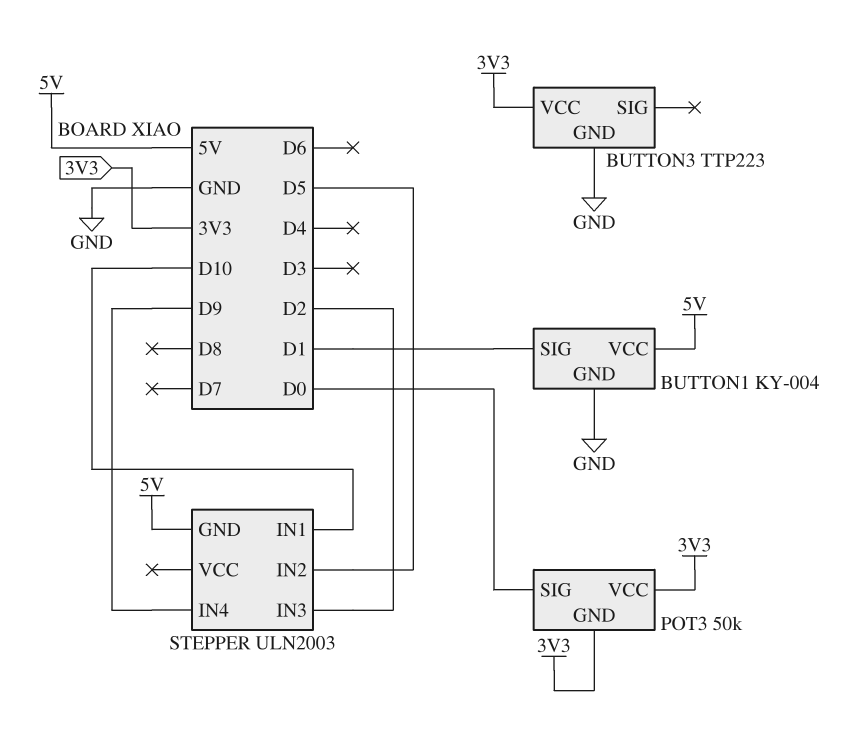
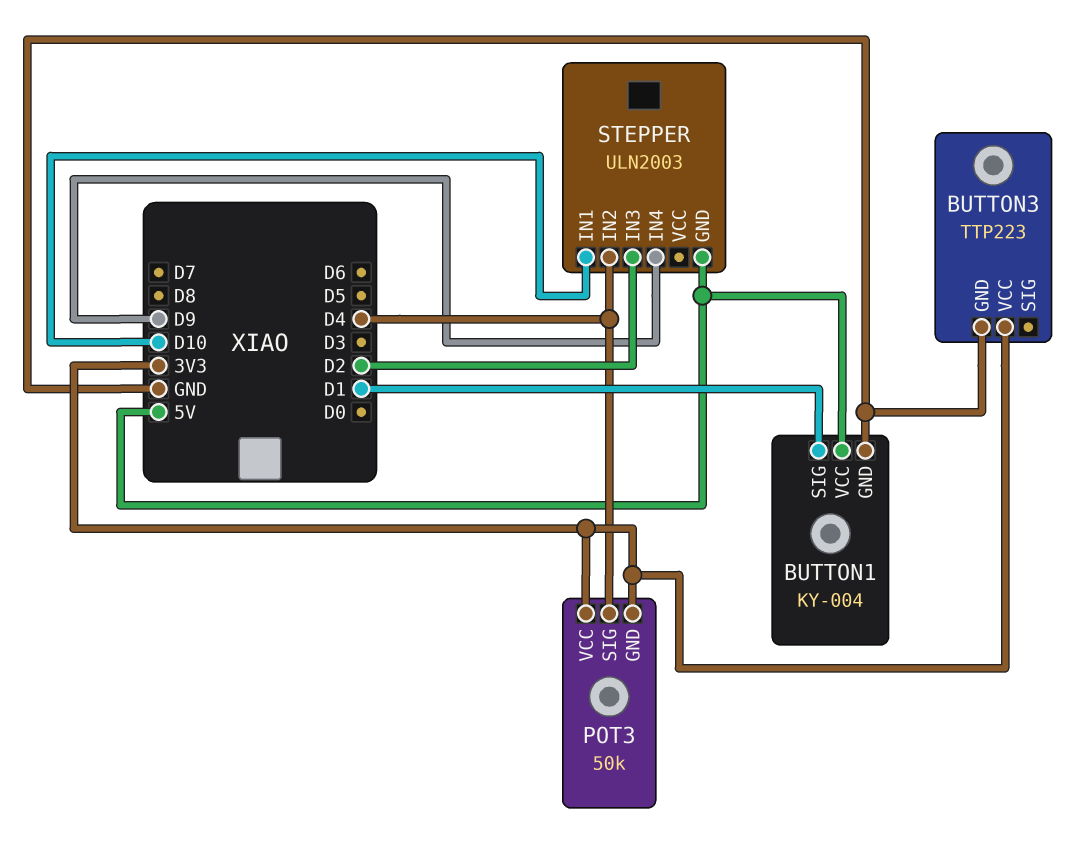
POT3 pin SIG: D0 -> D4
STEPPER pin IN2: D5 -> D4

